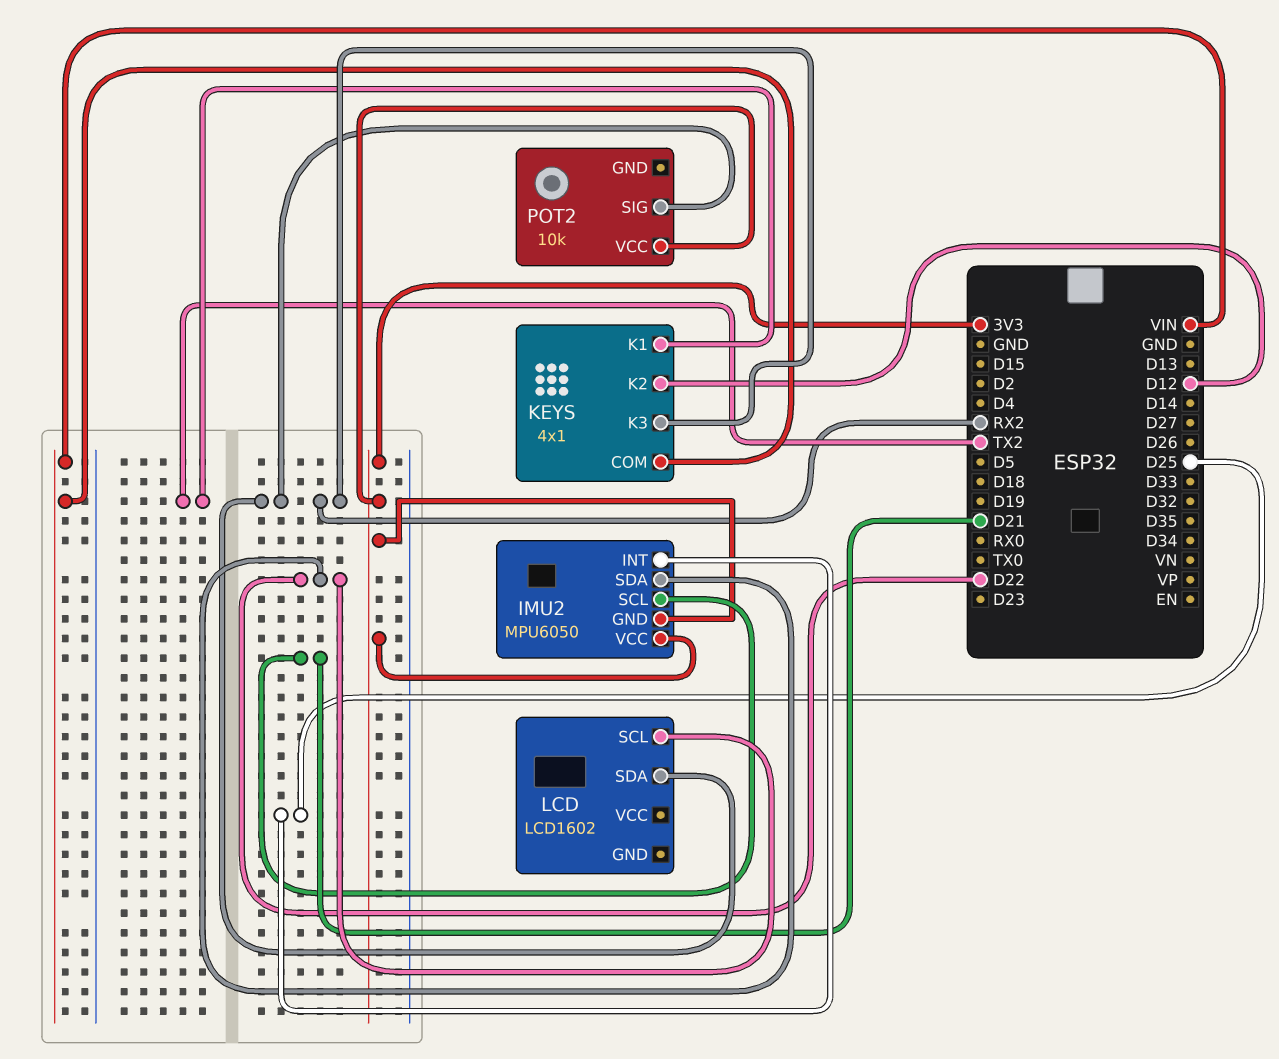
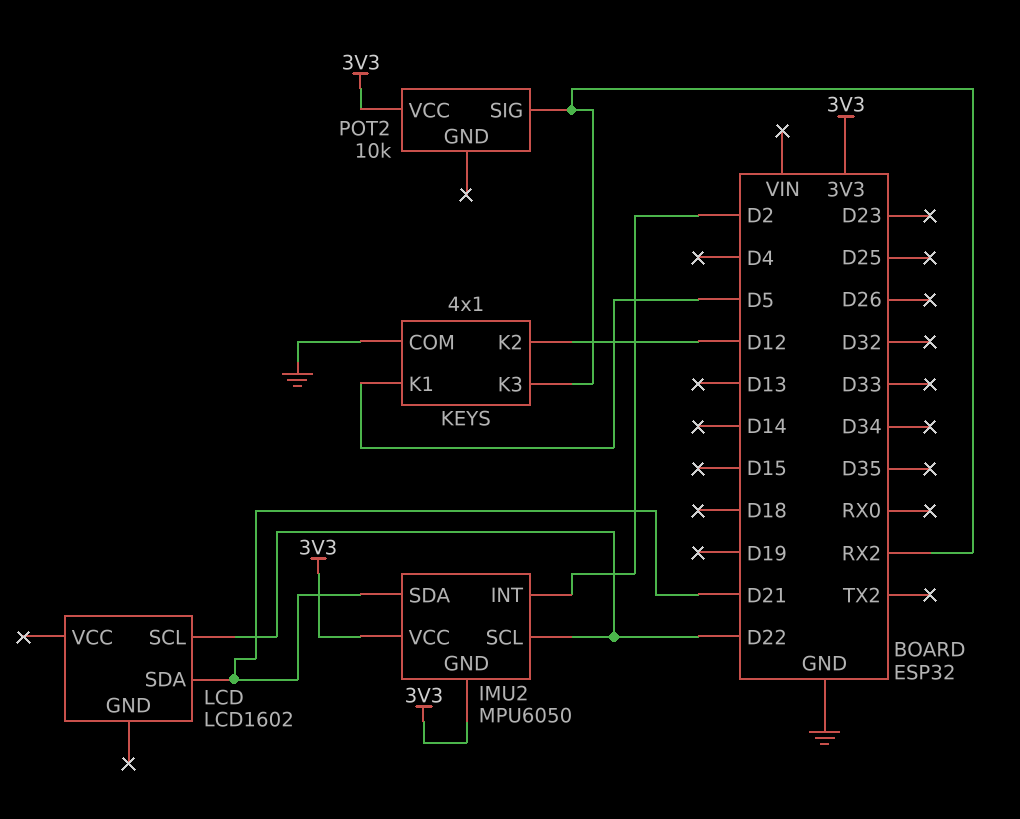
IMU2 pin INT: D25 -> D2
IMU2 pin SCL: D21 -> D22
IMU2 pin SDA: D22 -> D21
KEYS pin COM: VIN -> GND
KEYS pin K1: TX2 -> D5
LCD pin SDA: RX2 -> D21

